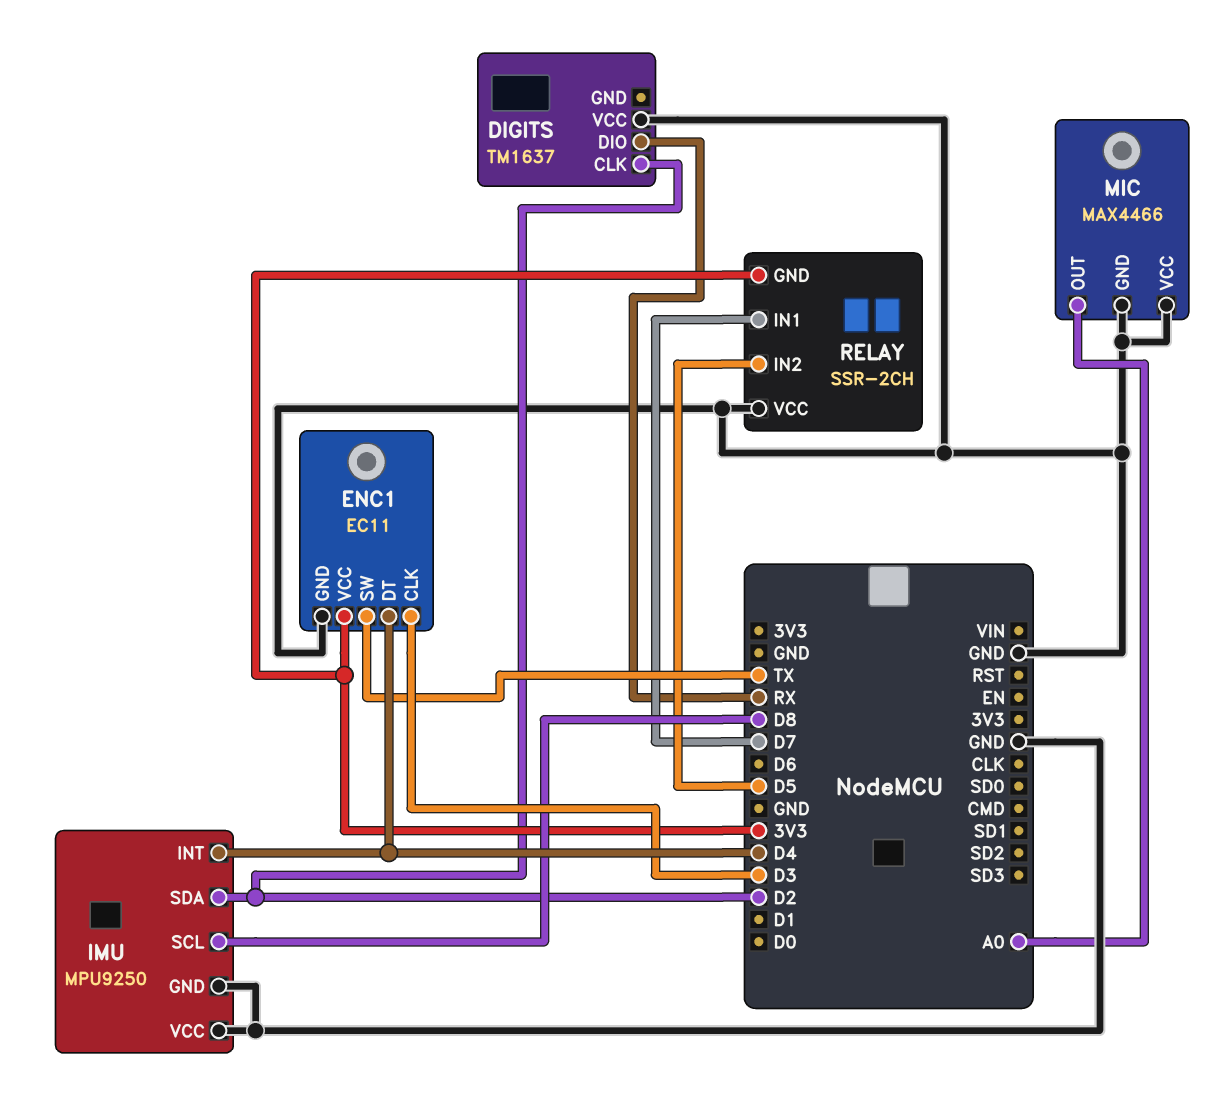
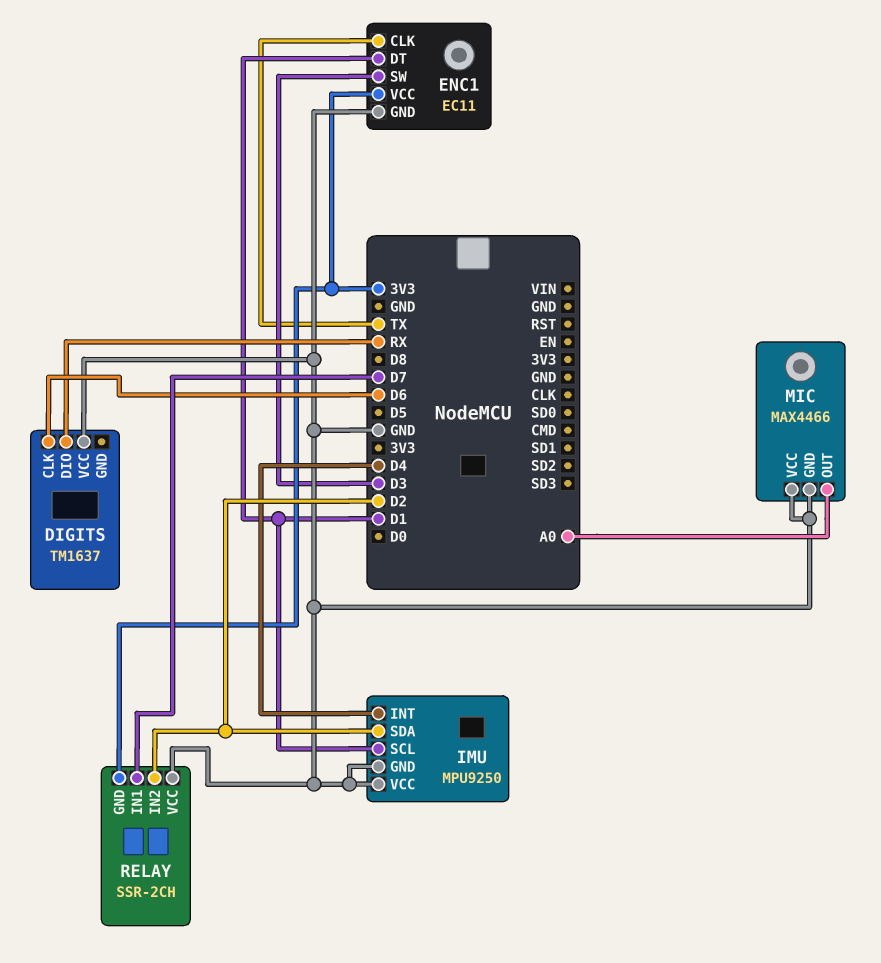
DIGITS pin CLK: D2 -> D6
ENC1 pin CLK: D3 -> TX
ENC1 pin DT: D4 -> D1
ENC1 pin SW: TX -> D3
IMU pin SCL: D8 -> D1
RELAY pin IN2: D5 -> D2

